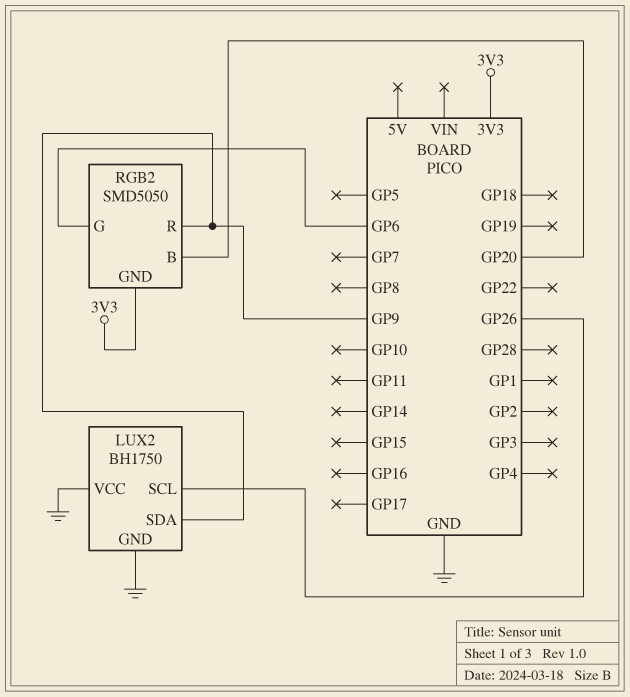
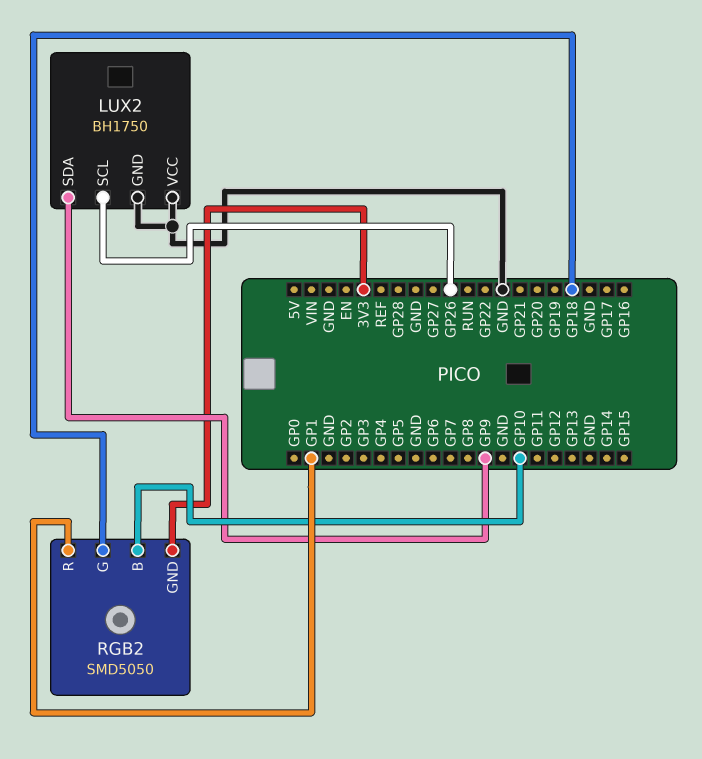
RGB2 pin B: GP20 -> GP10
RGB2 pin G: GP6 -> GP18
RGB2 pin R: GP9 -> GP1

